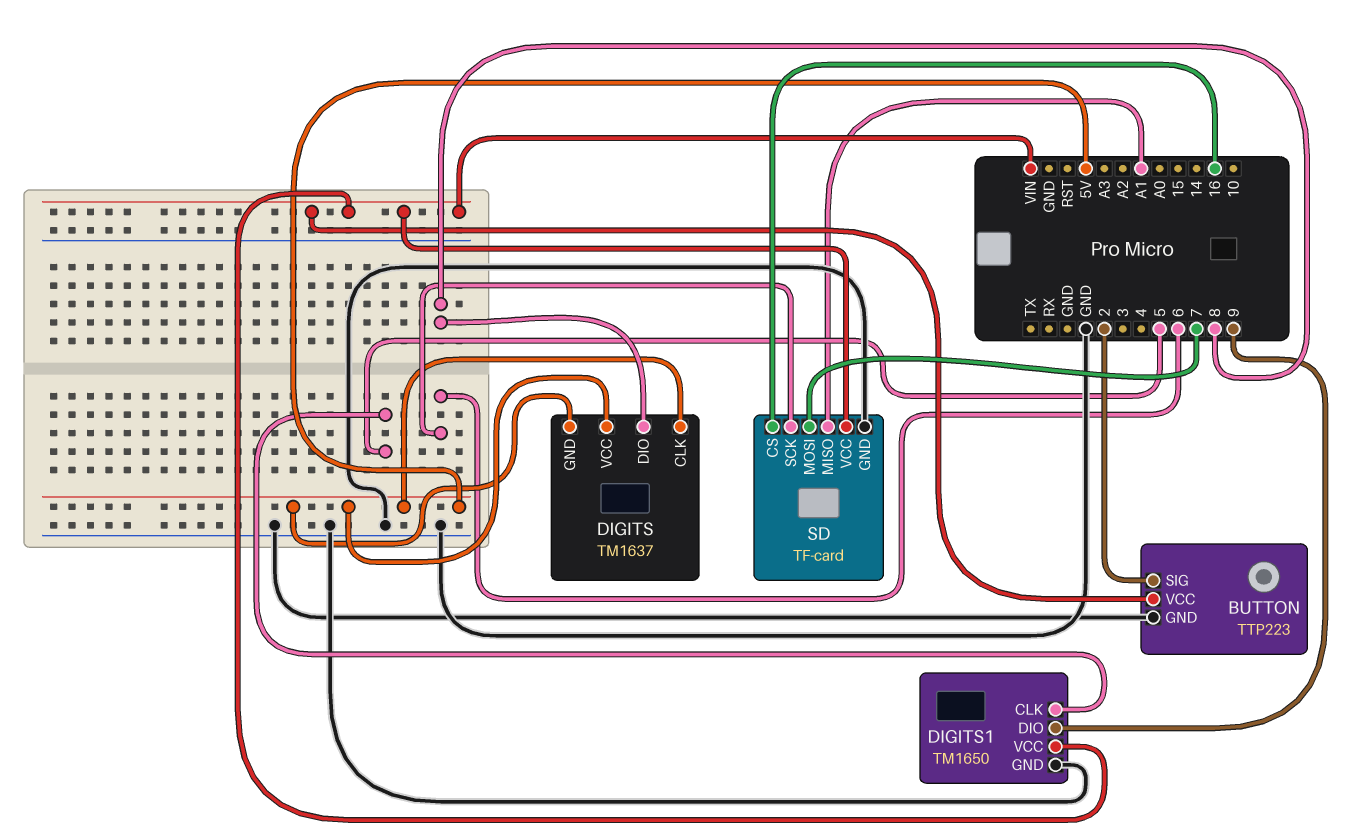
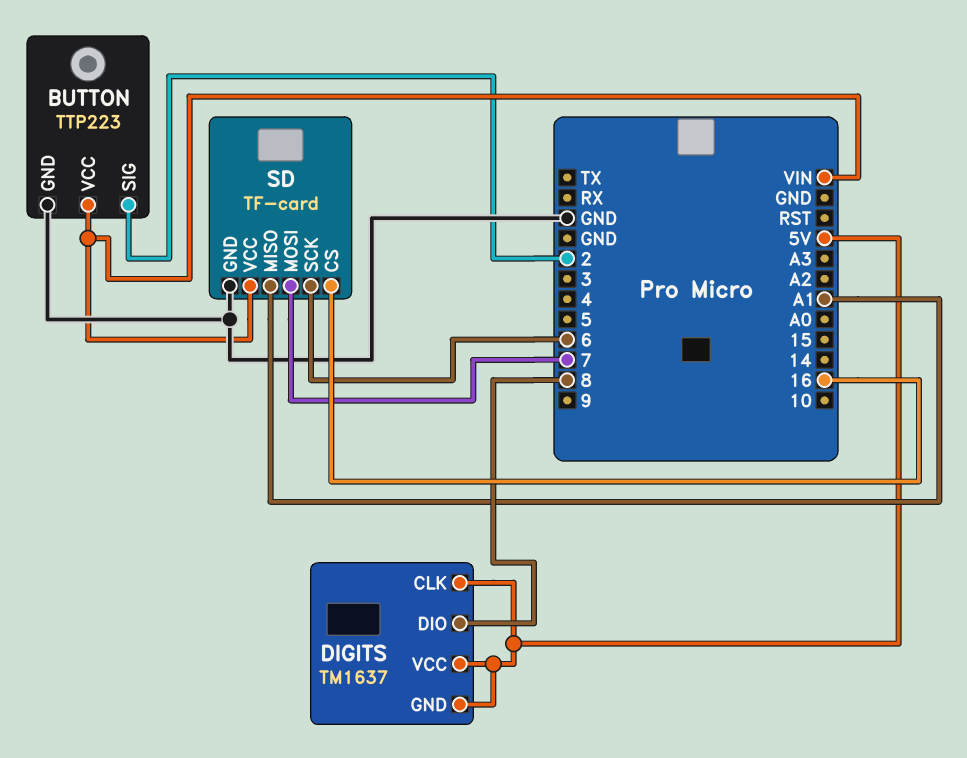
DIGITS1: TM1650 -> none
DIGITS1 pin CLK: 5 -> none
DIGITS1 pin DIO: 9 -> none
DIGITS1 pin GND: GND -> none
DIGITS1 pin VCC: VIN -> none

